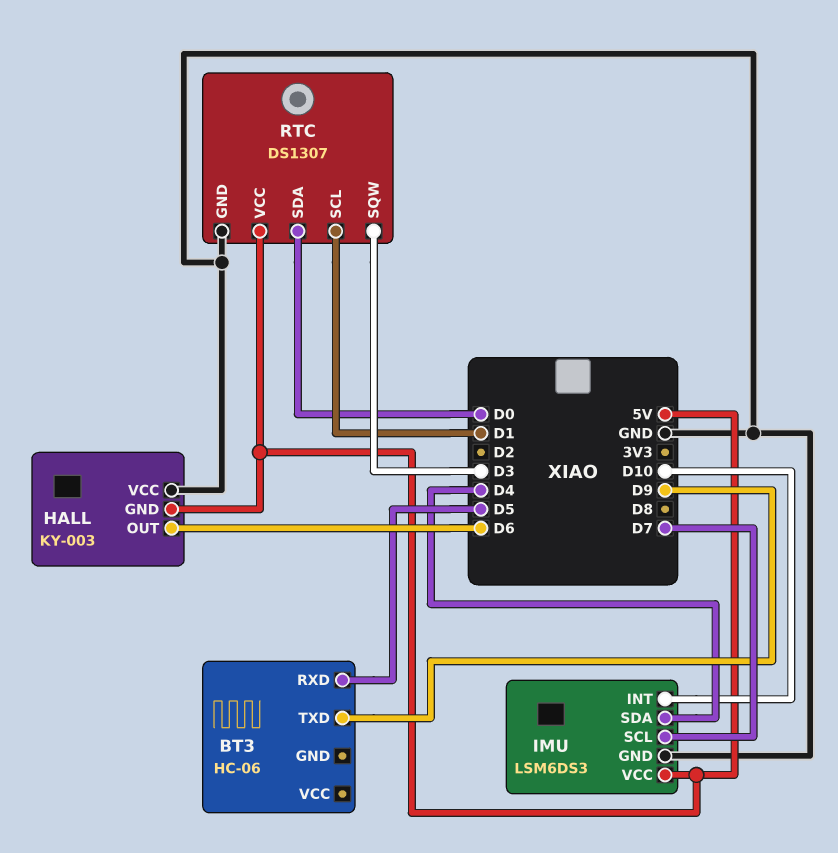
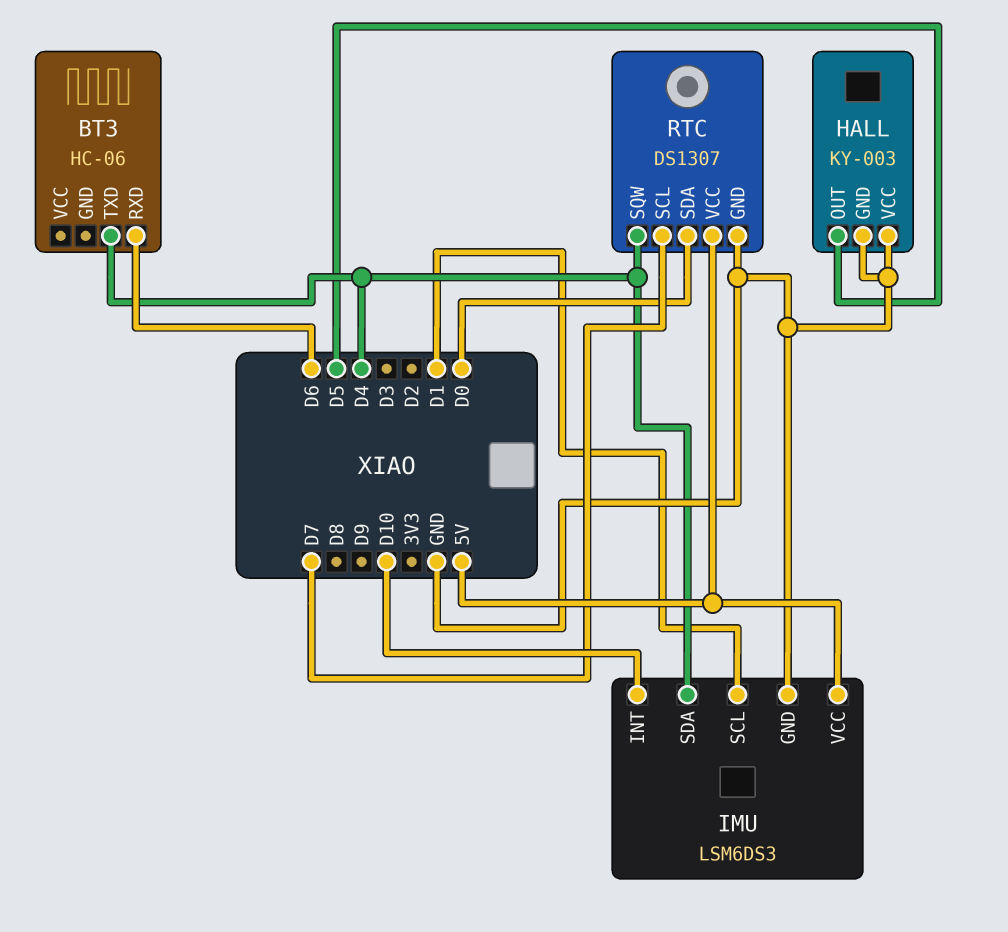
BT3 pin RXD: D5 -> D6
BT3 pin TXD: D9 -> D4
HALL pin GND: 5V -> GND
HALL pin OUT: D6 -> D5
IMU pin SCL: D7 -> D1
RTC pin SCL: D1 -> D7
RTC pin SQW: D3 -> D4

